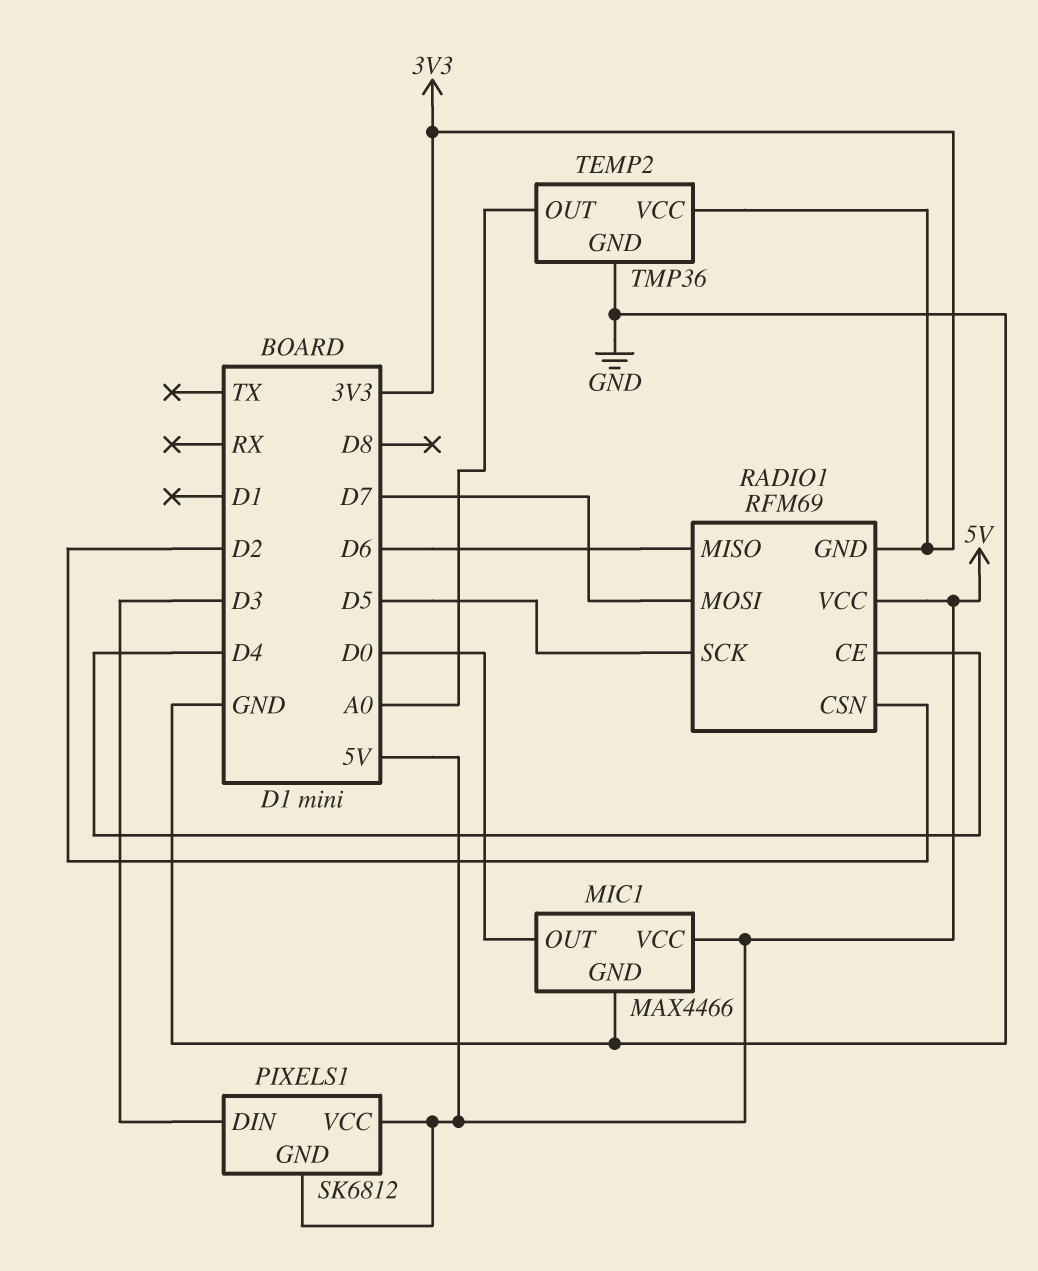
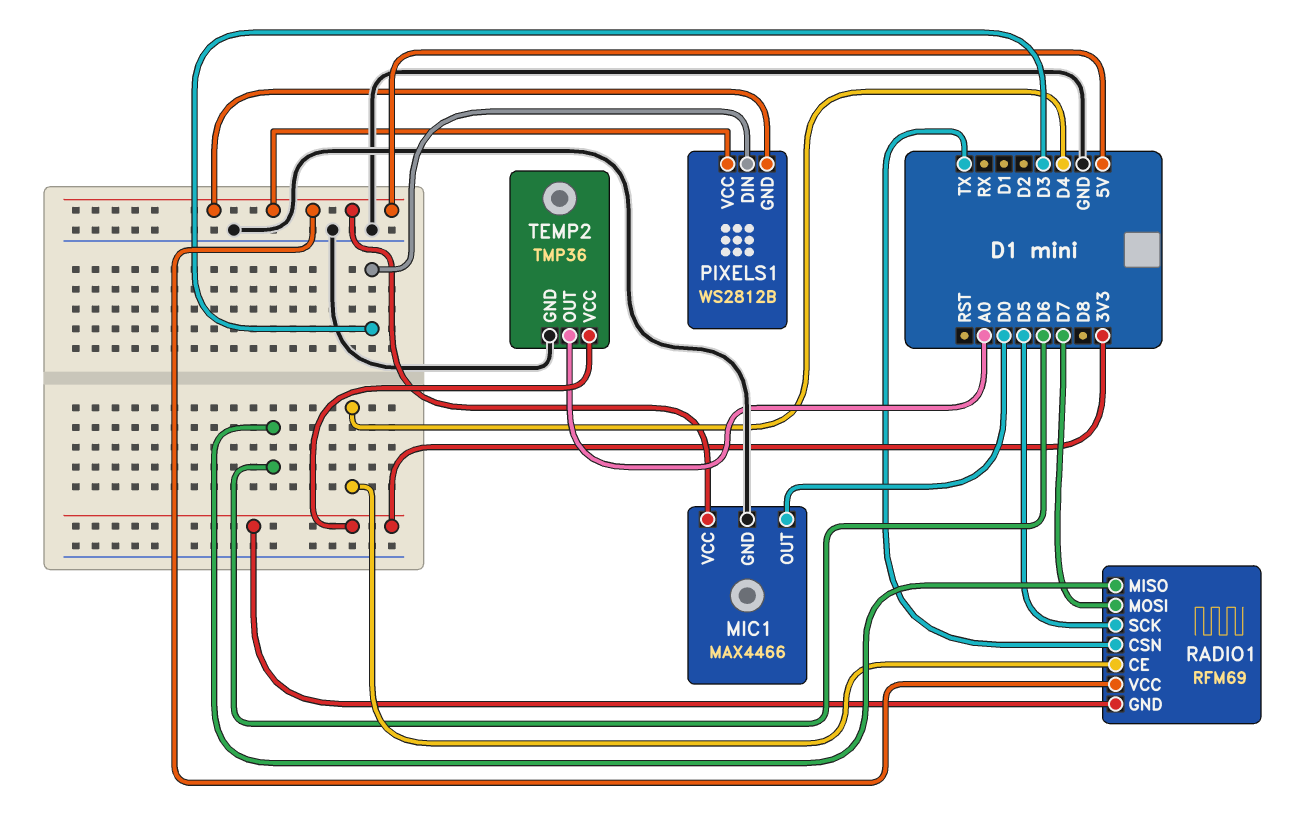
PIXELS1: SK6812 -> WS2812B
RADIO1 pin CSN: D2 -> TX

